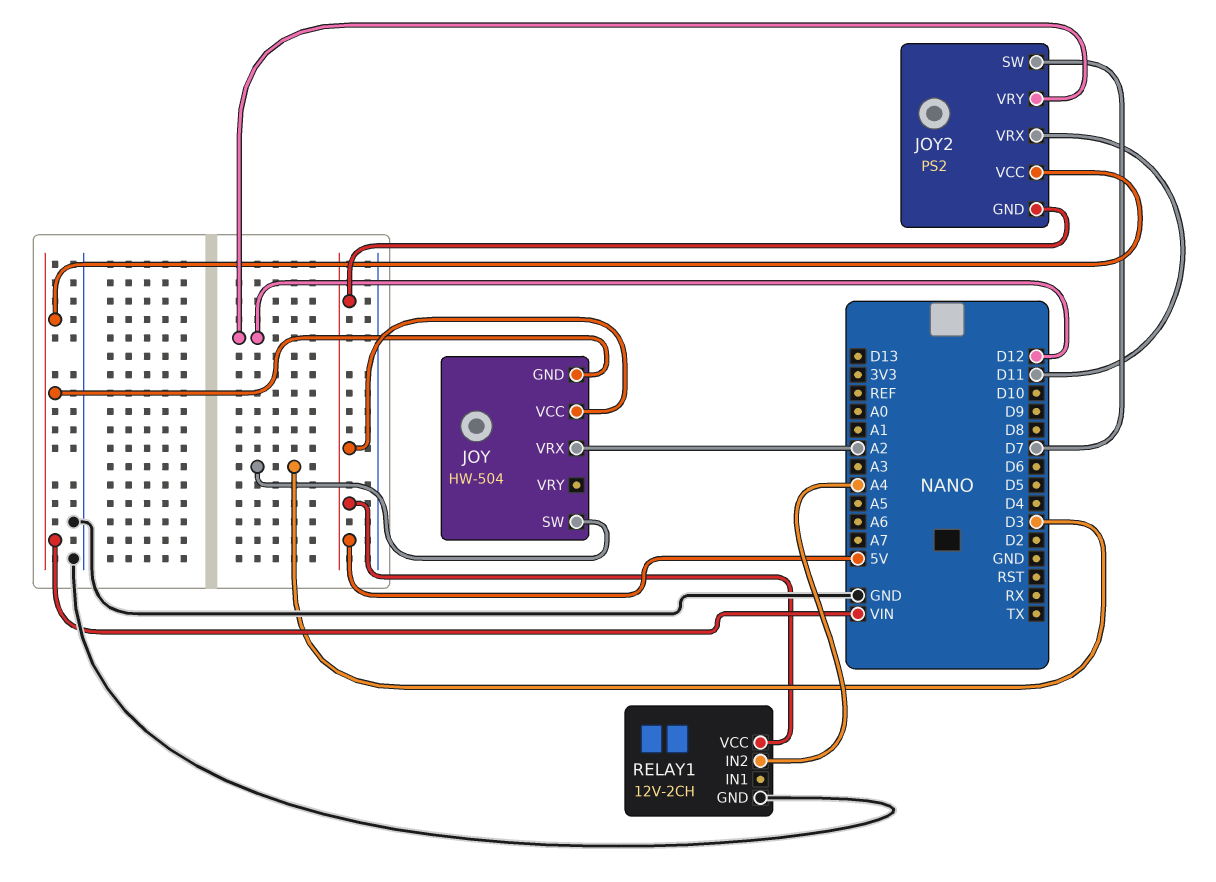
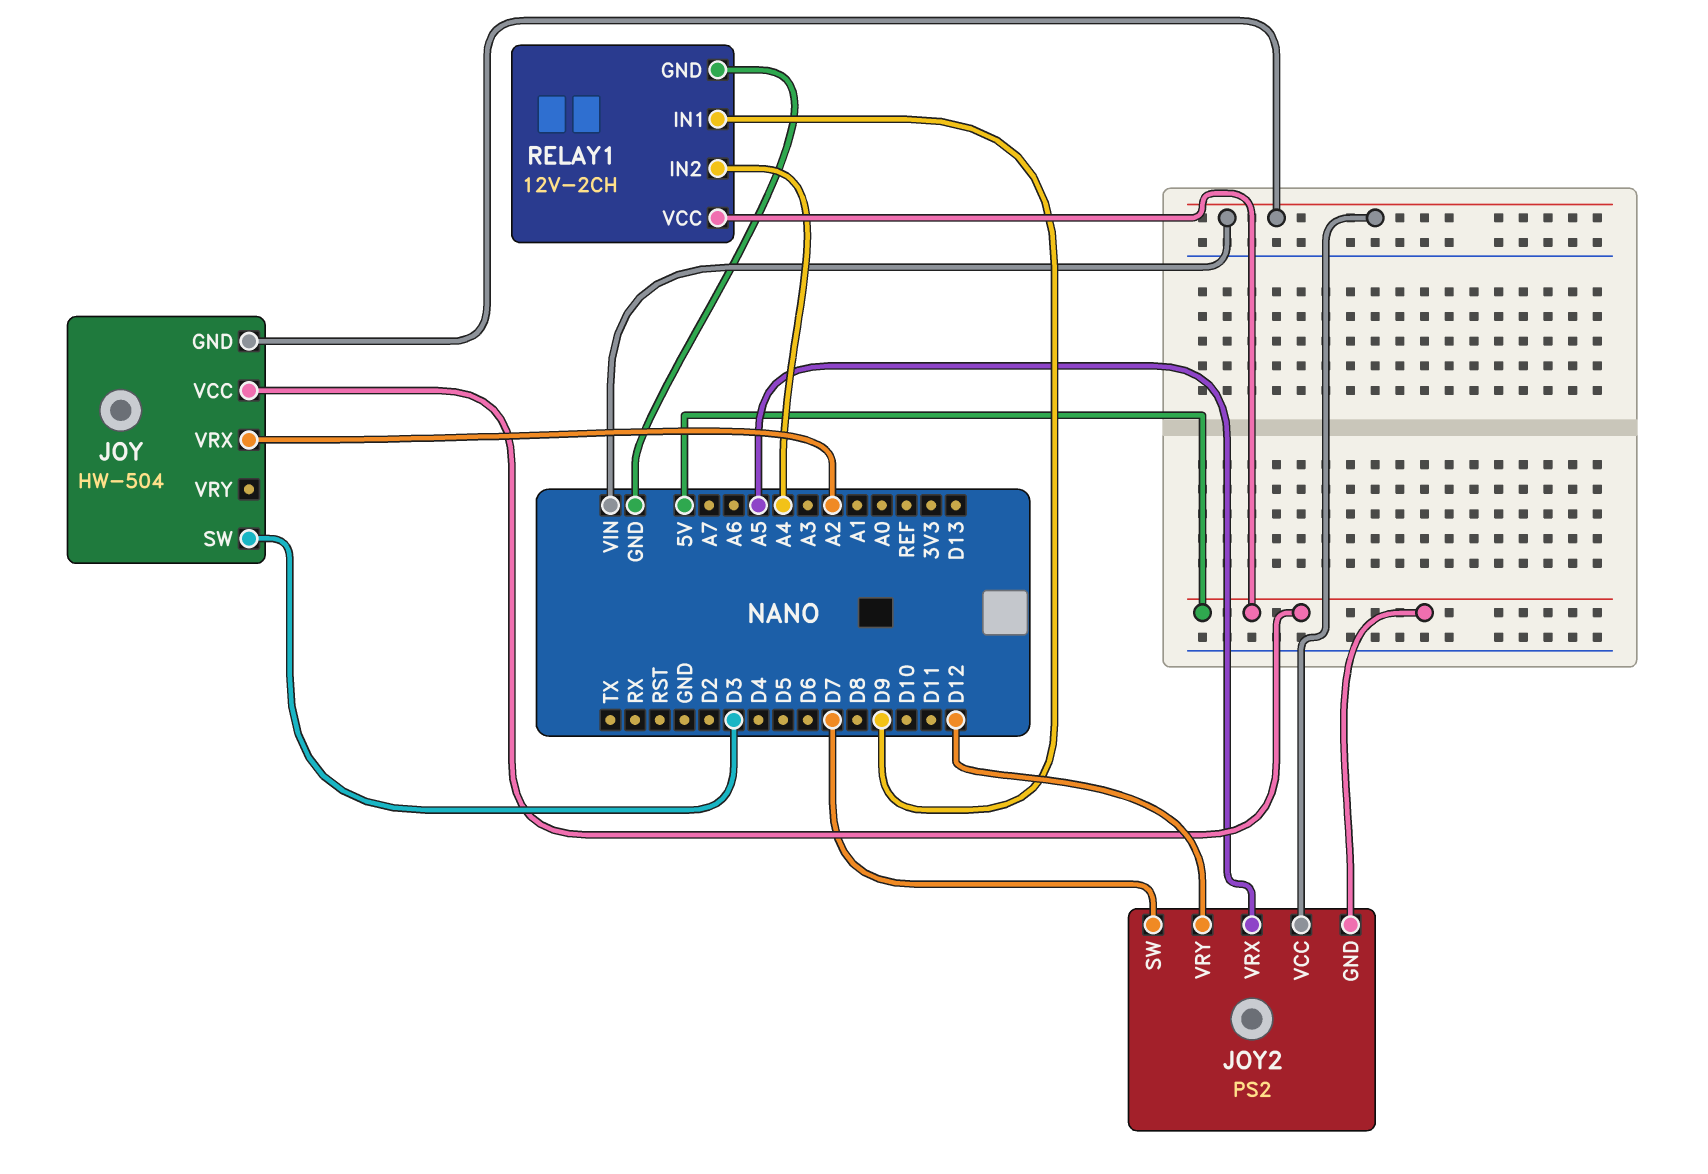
JOY2 pin VRX: D11 -> A5
RELAY1 pin IN1: none -> D9

